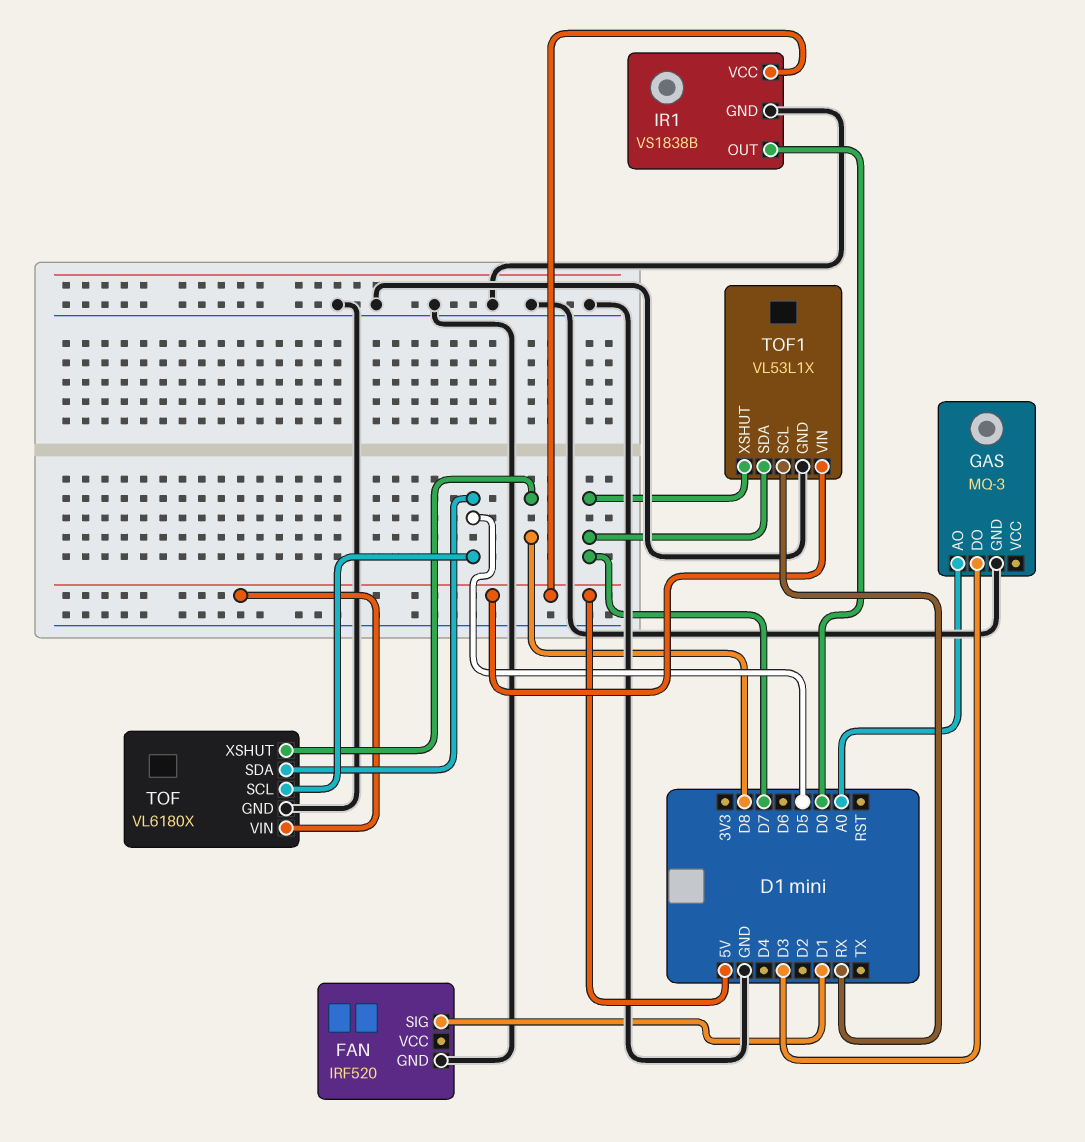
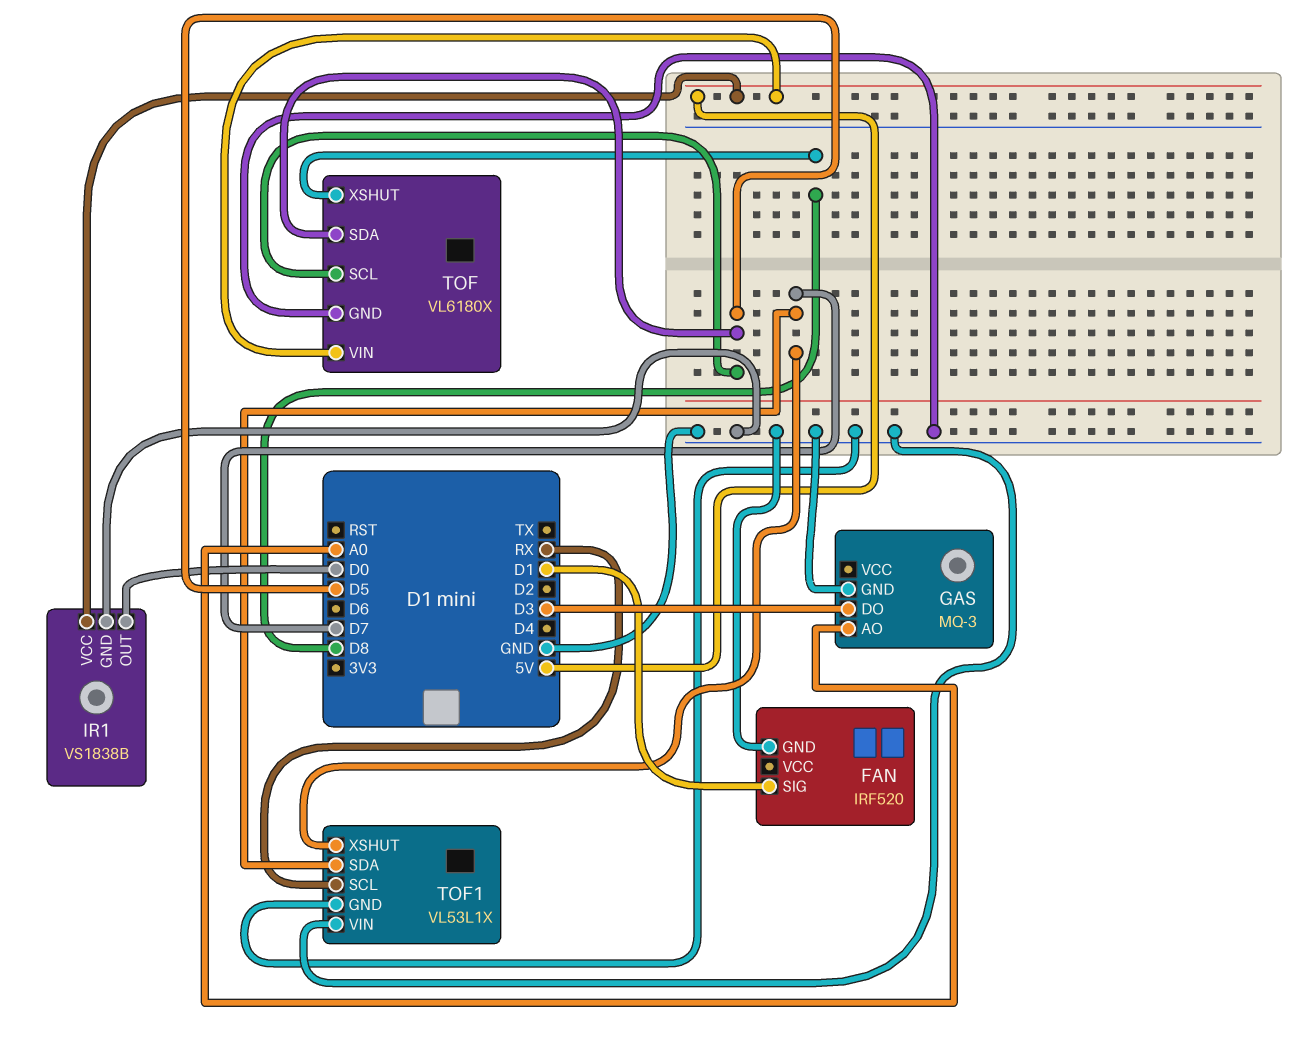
TOF1 pin VIN: 5V -> GND

